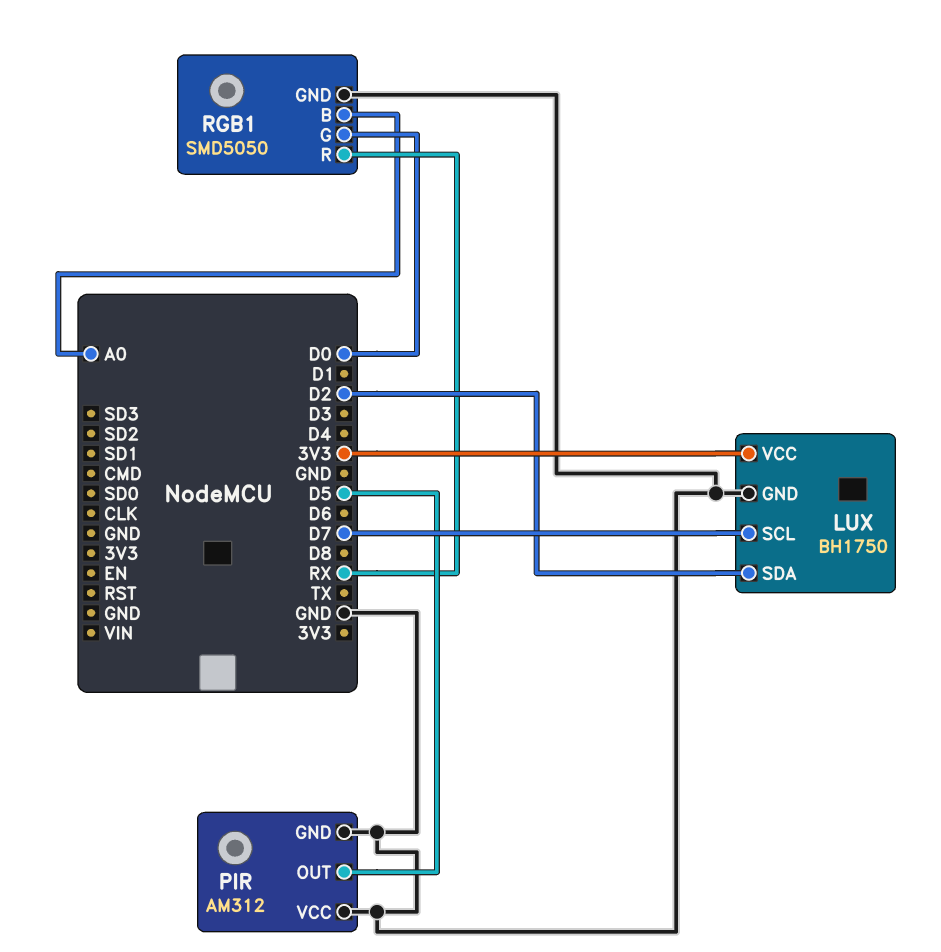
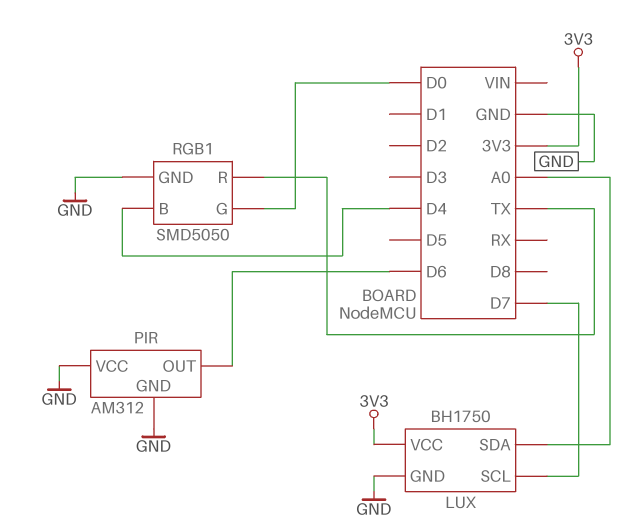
LUX pin SDA: D2 -> A0
PIR pin OUT: D5 -> D6
RGB1 pin B: A0 -> D4
RGB1 pin R: RX -> TX

